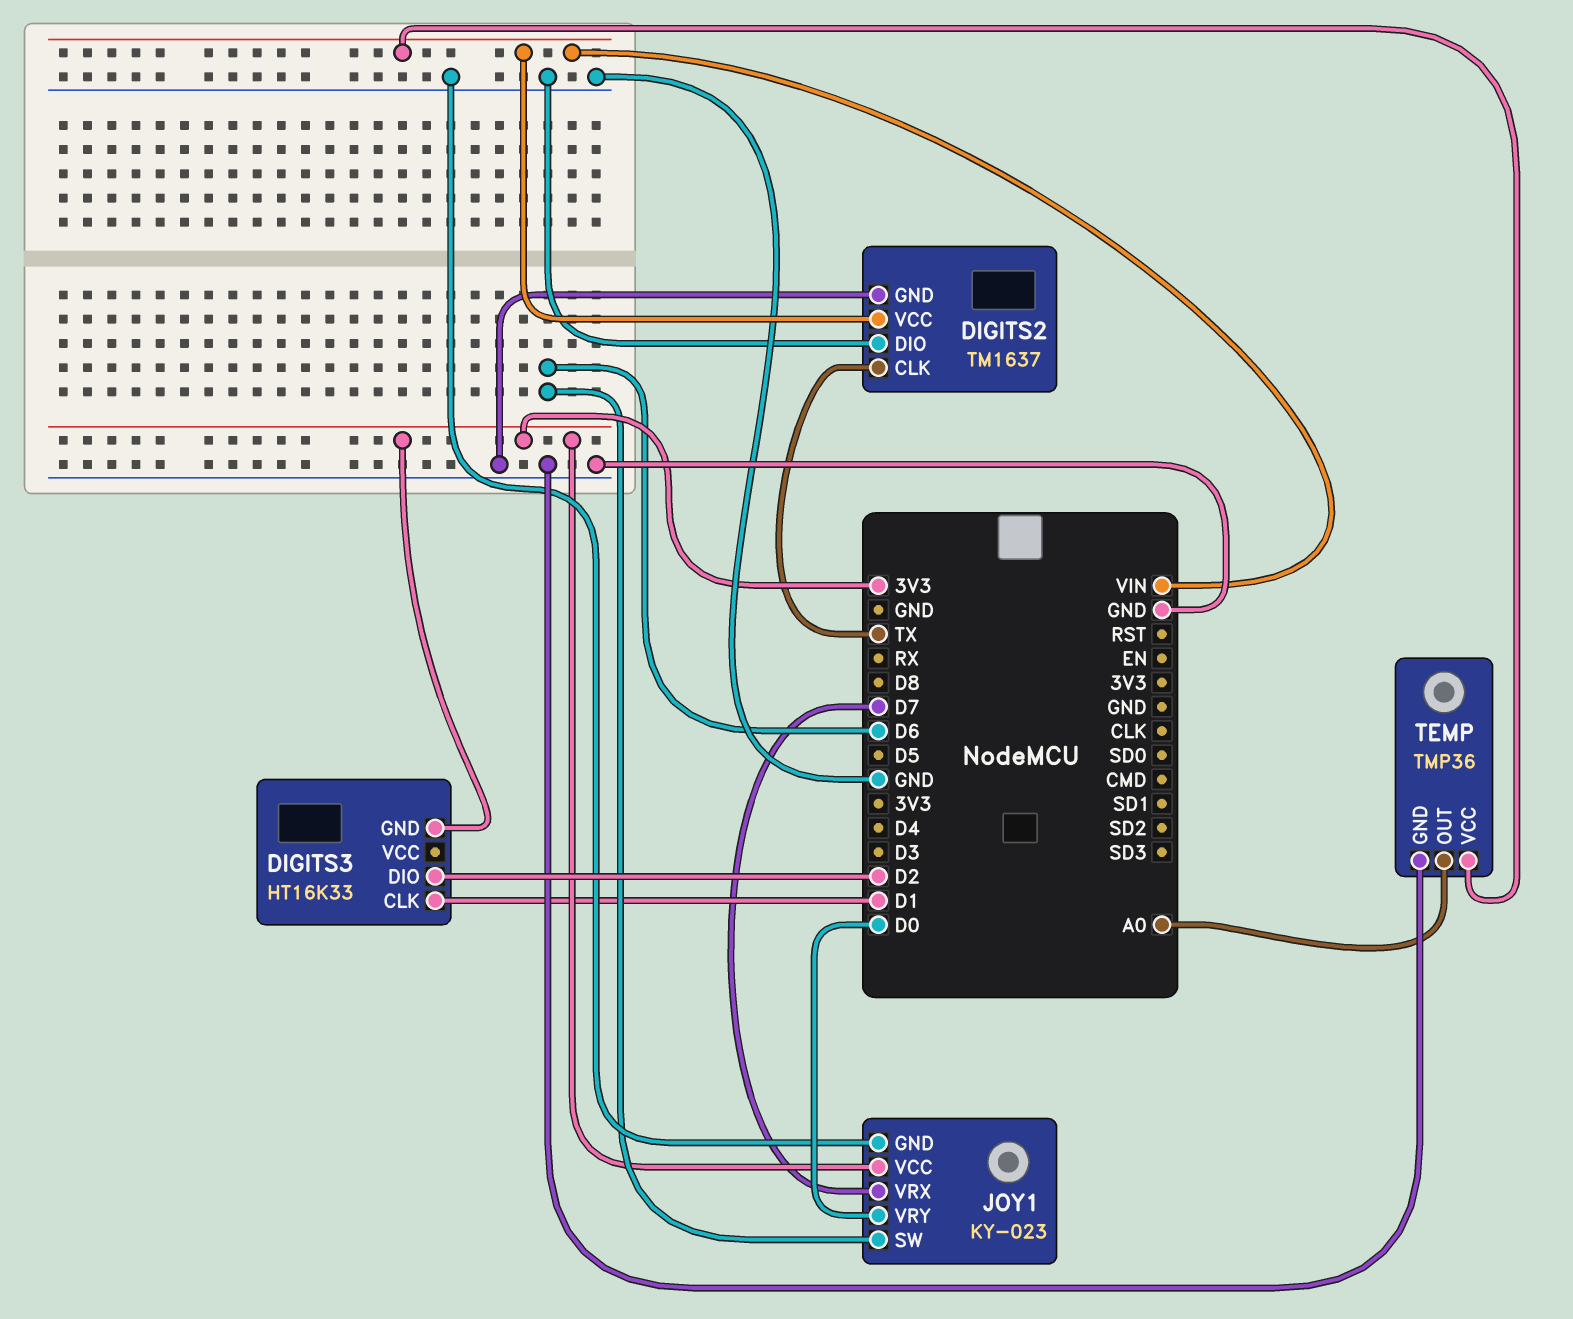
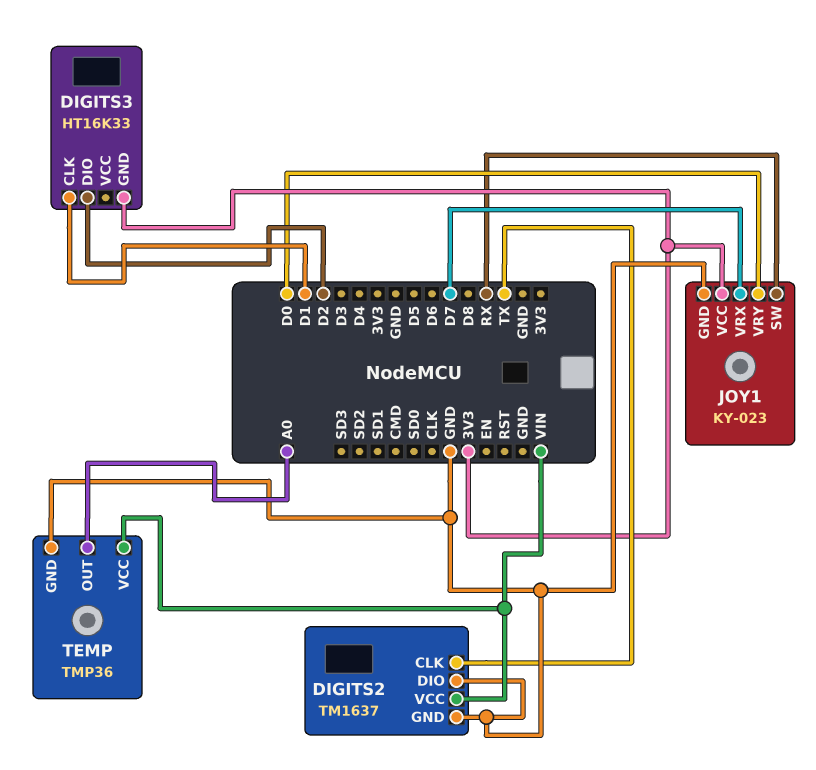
JOY1 pin SW: D6 -> RX

